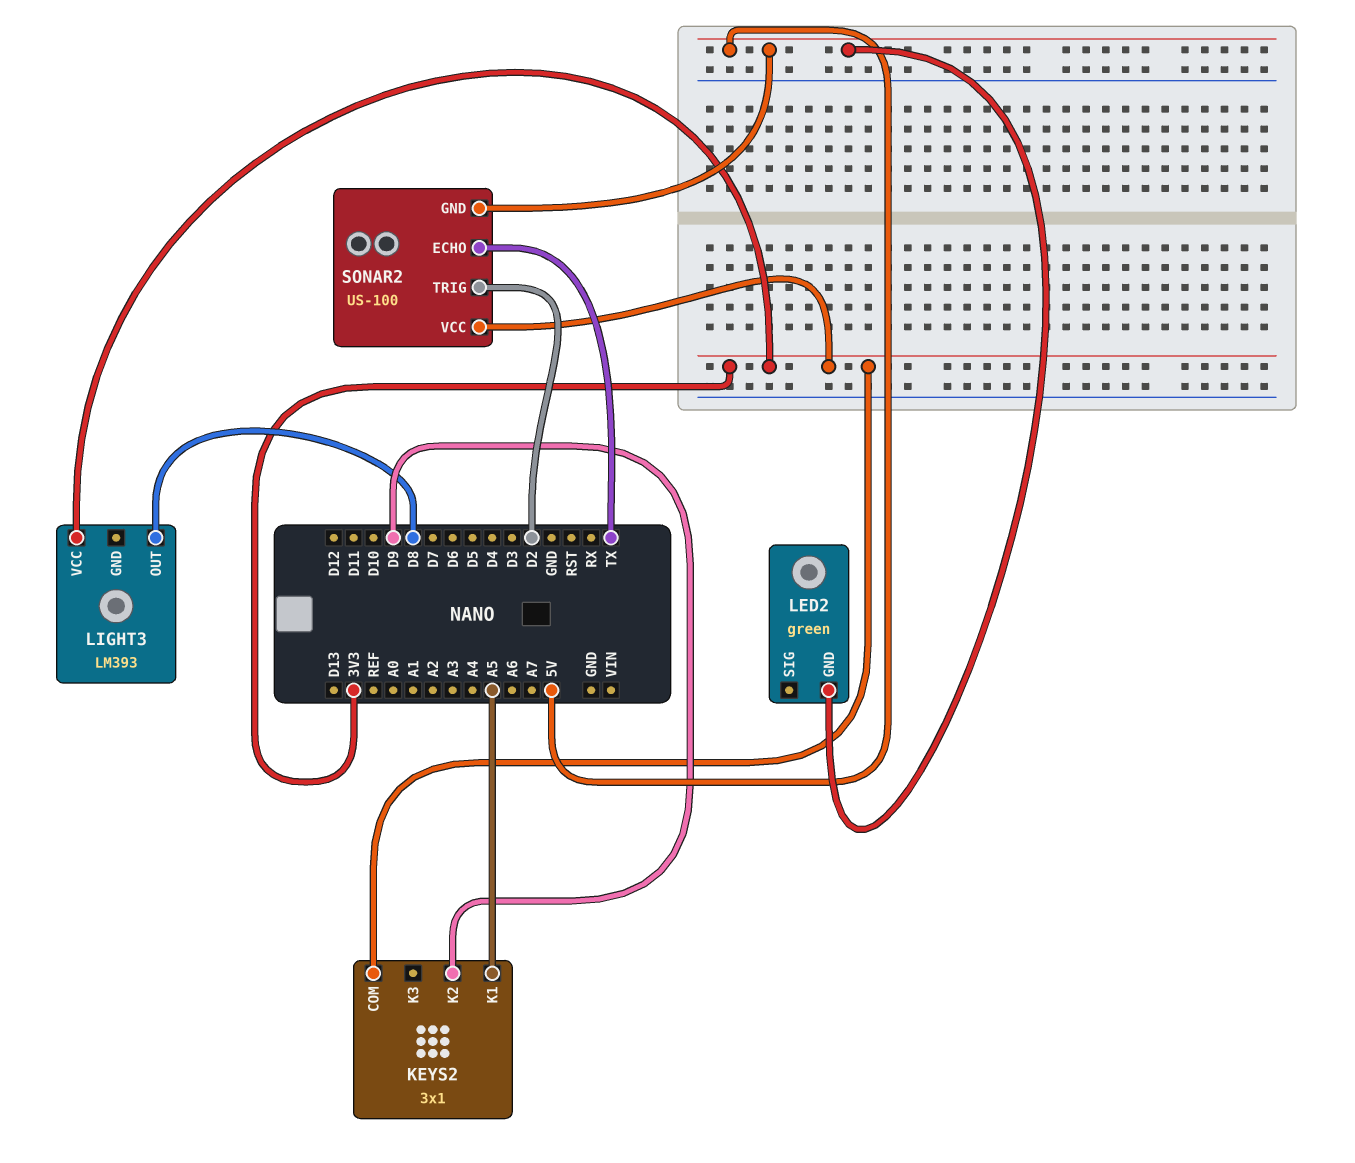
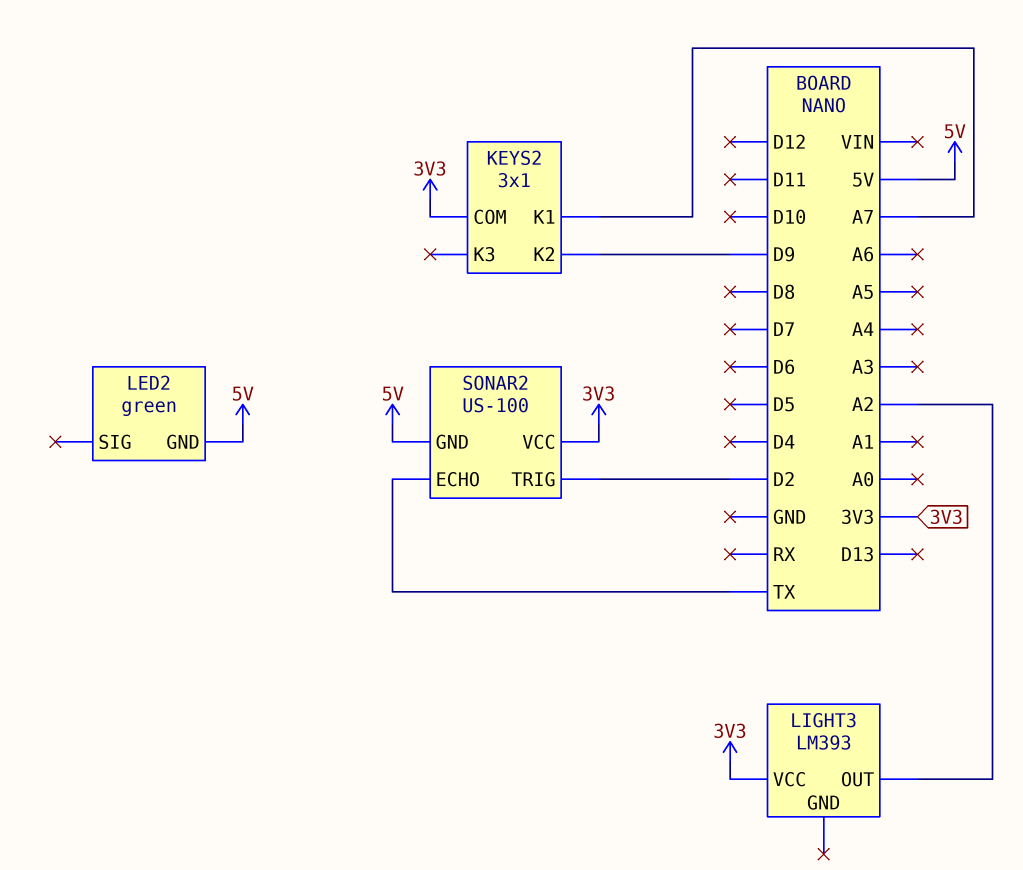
KEYS2 pin K1: A5 -> A7
LIGHT3 pin OUT: D8 -> A2

